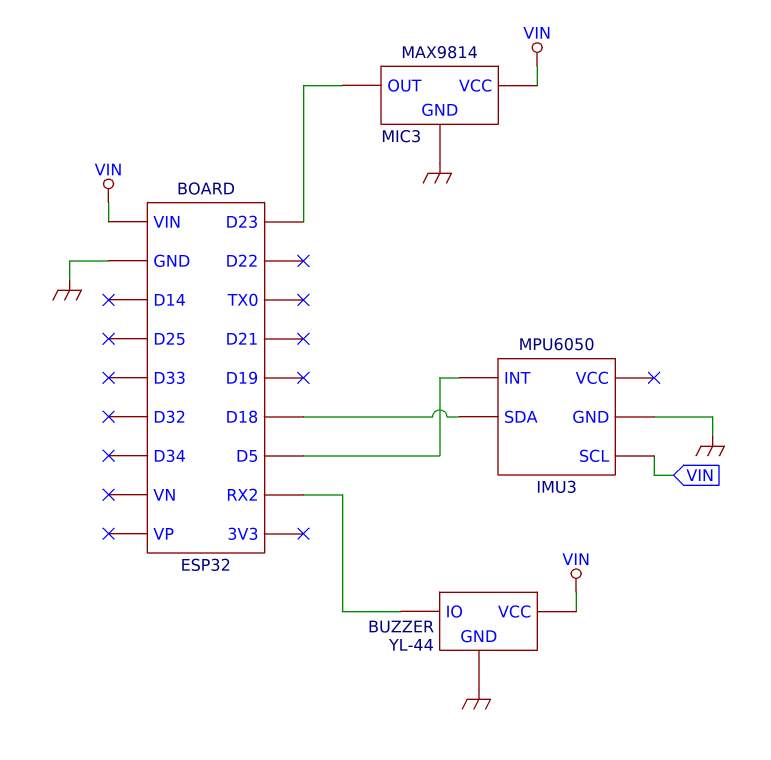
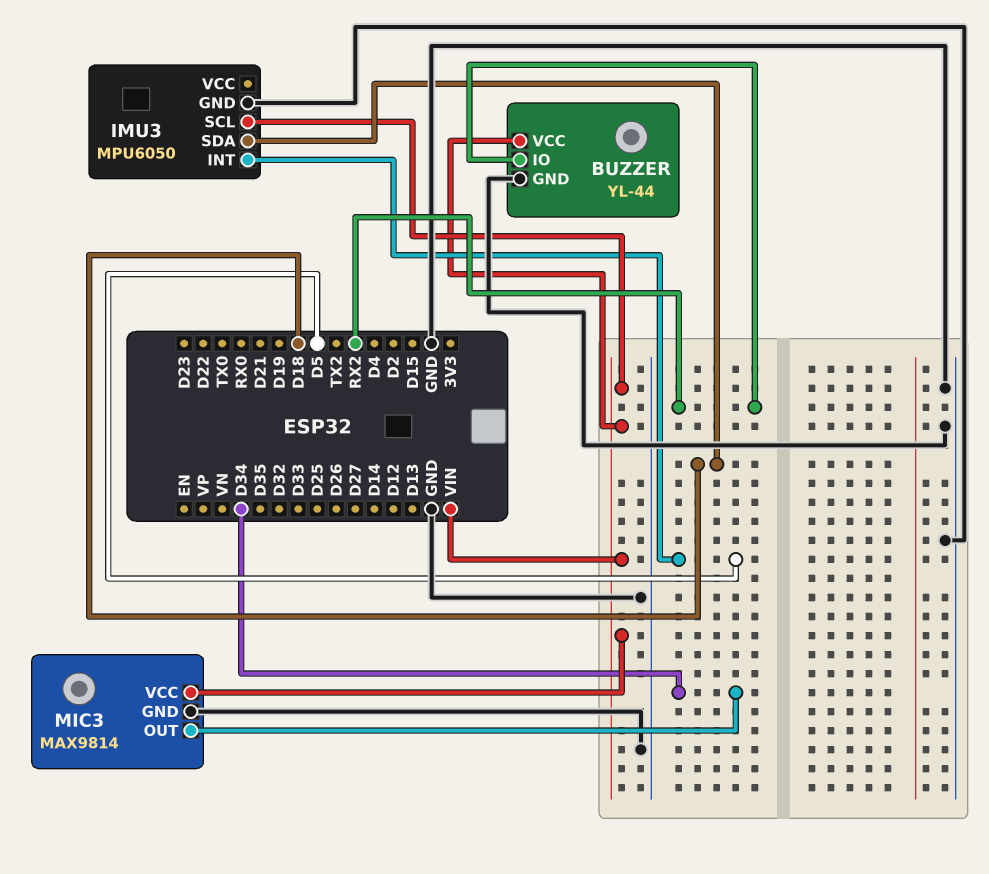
MIC3 pin OUT: D23 -> D34

